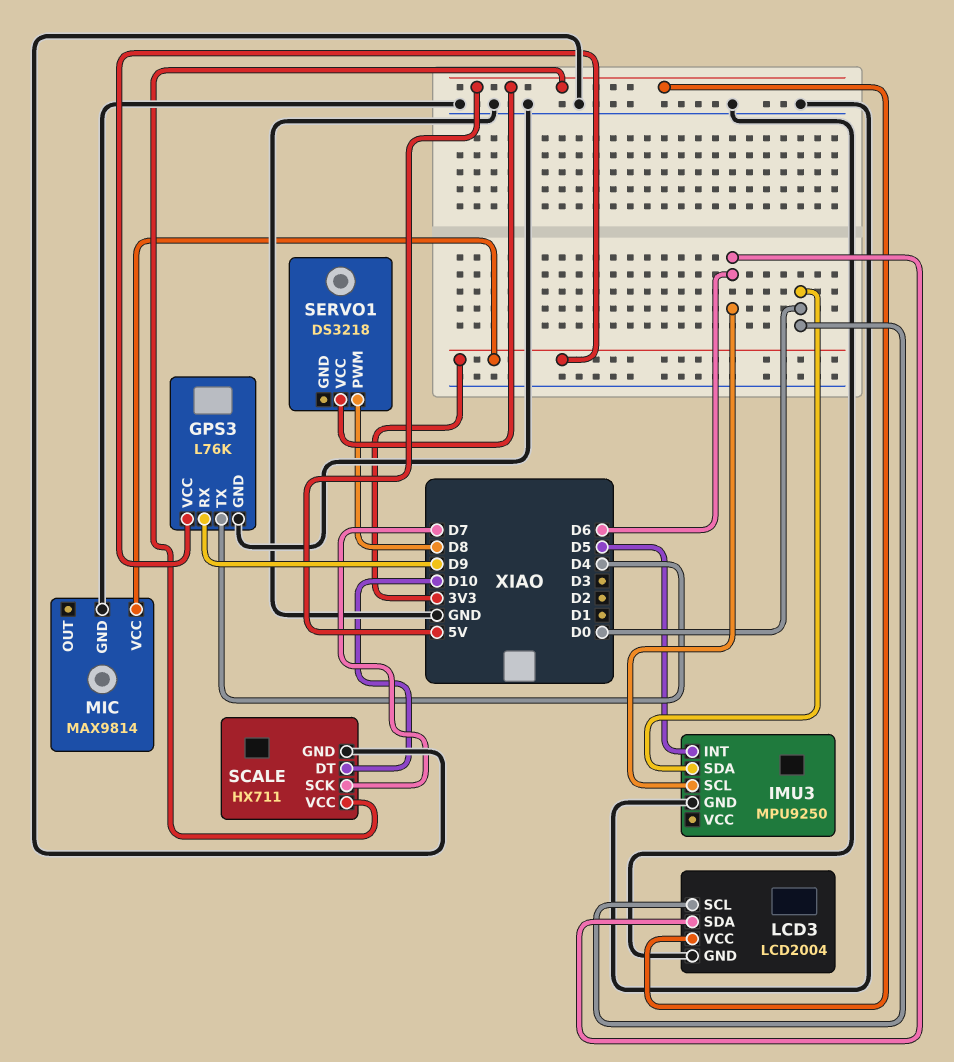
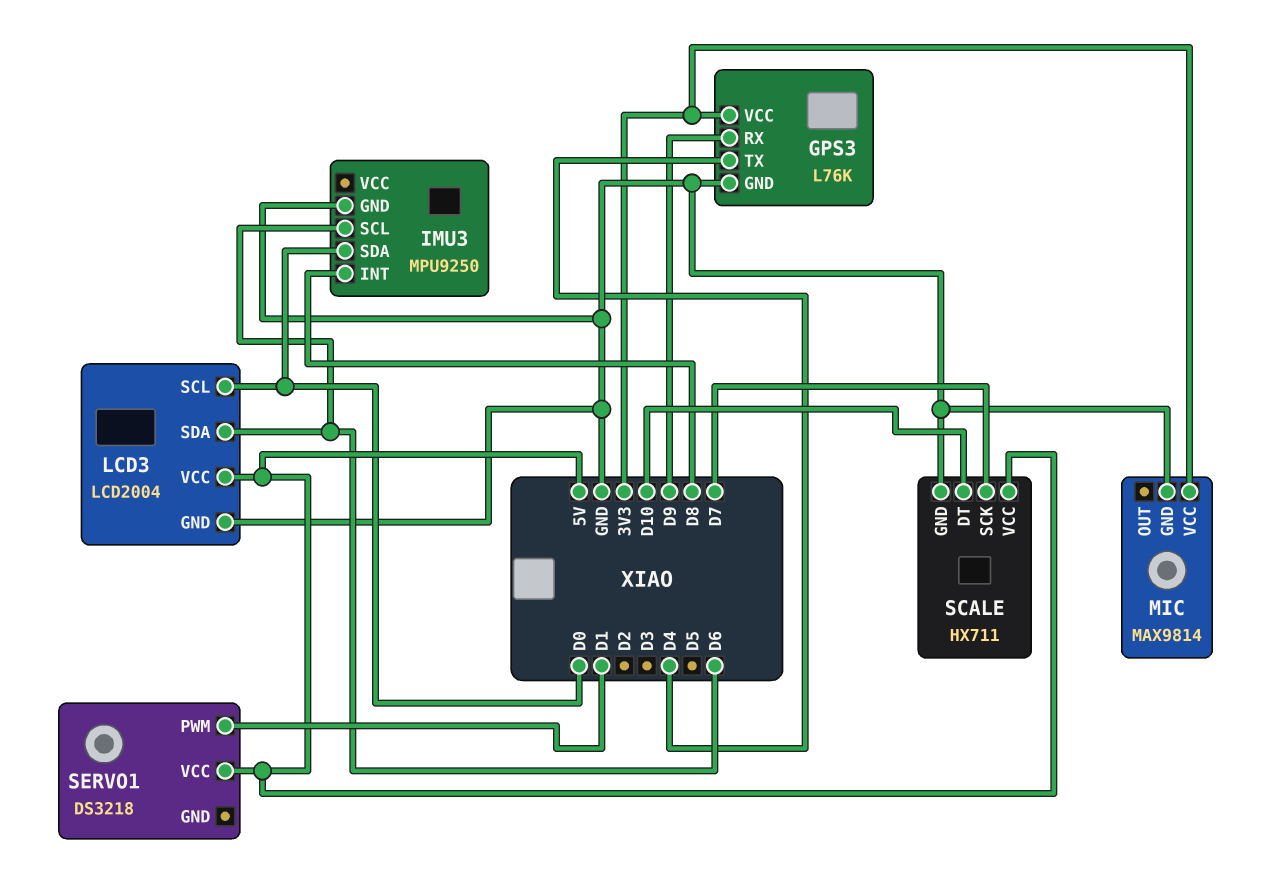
IMU3 pin INT: D5 -> D8
SERVO1 pin PWM: D8 -> D1

